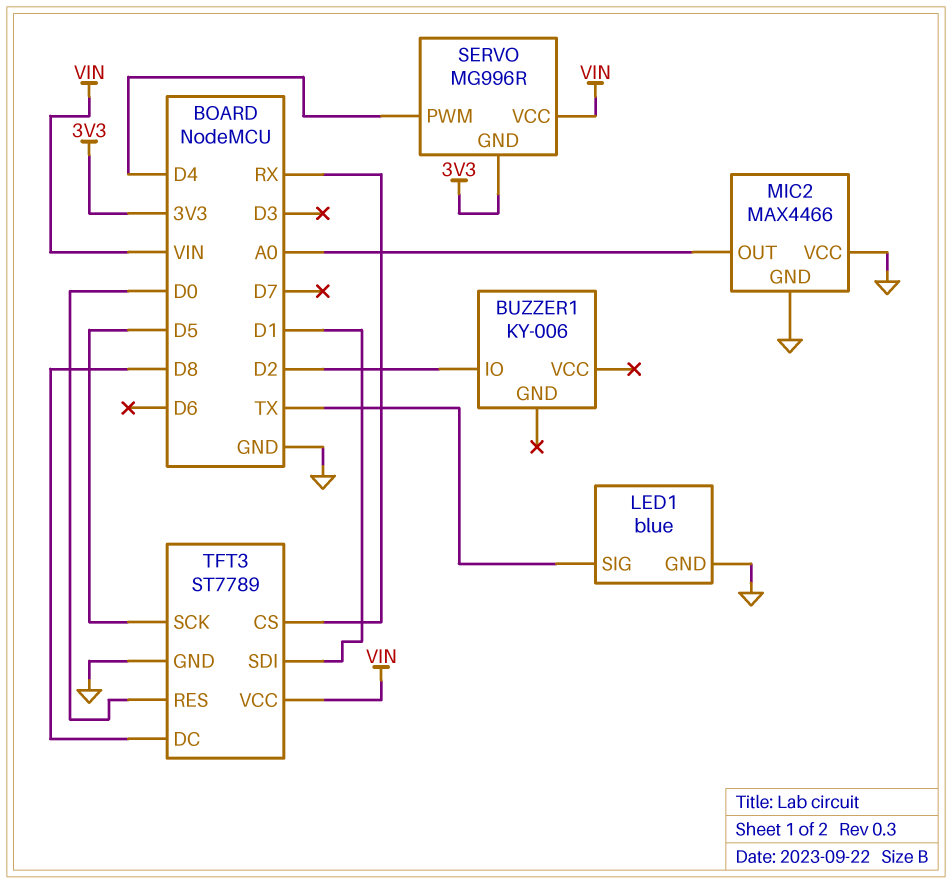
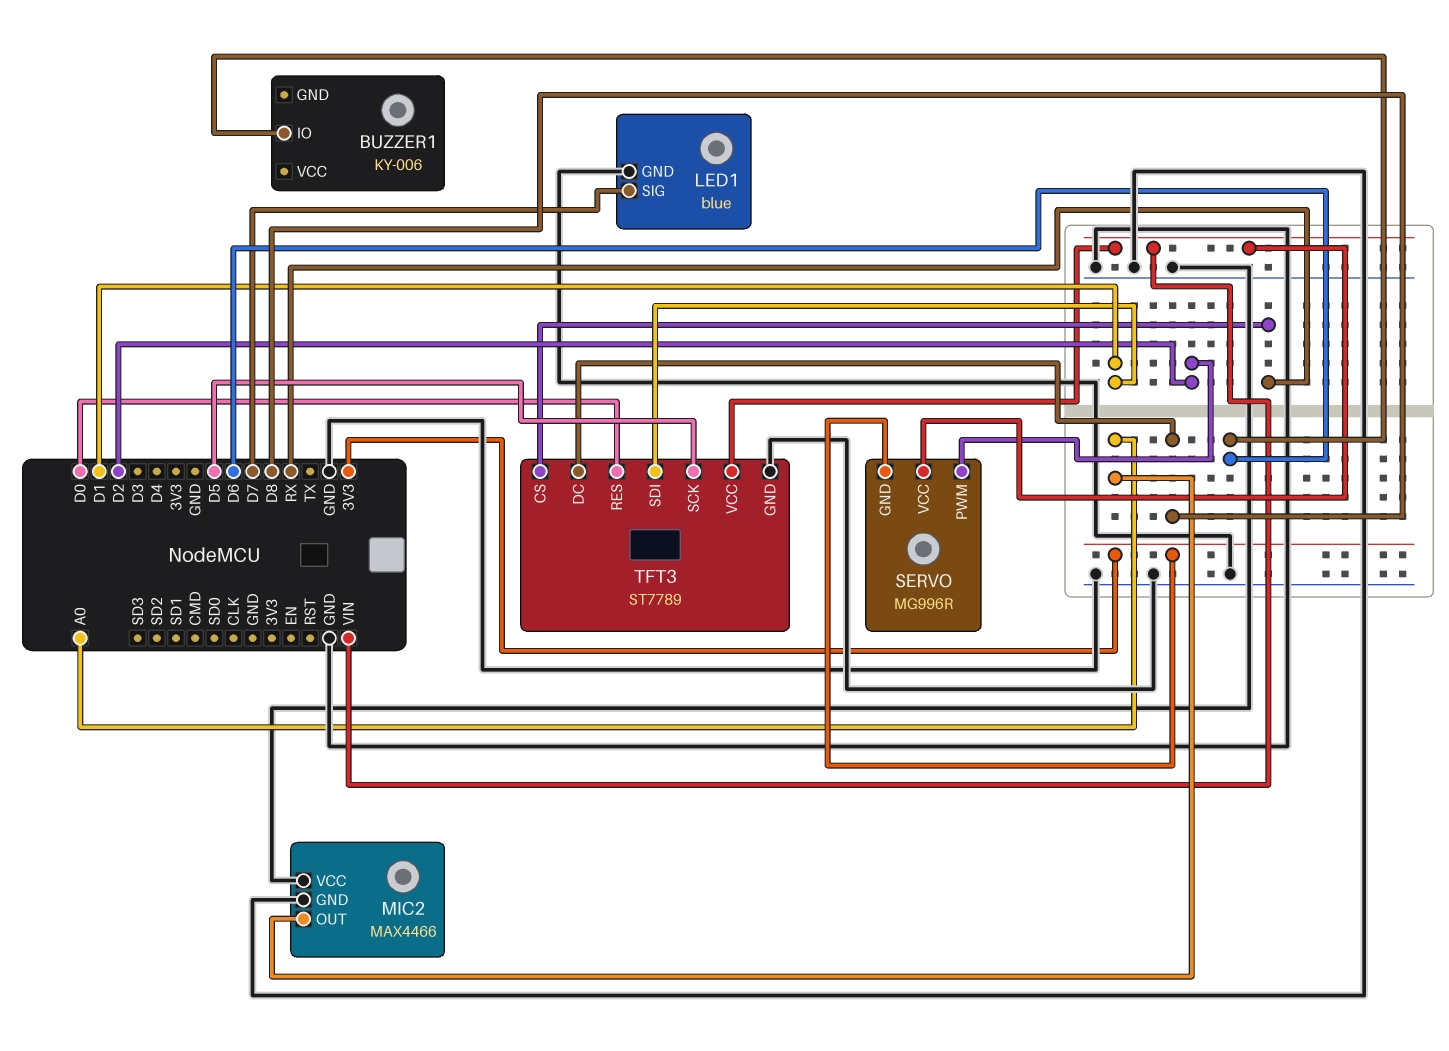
BUZZER1 pin IO: D2 -> D6
LED1 pin SIG: TX -> D7
SERVO pin PWM: D4 -> D2

